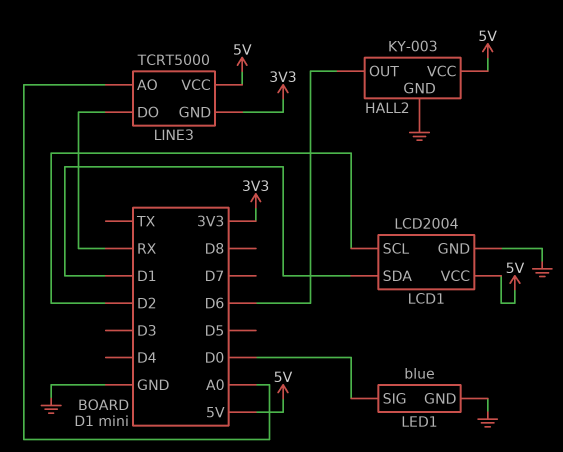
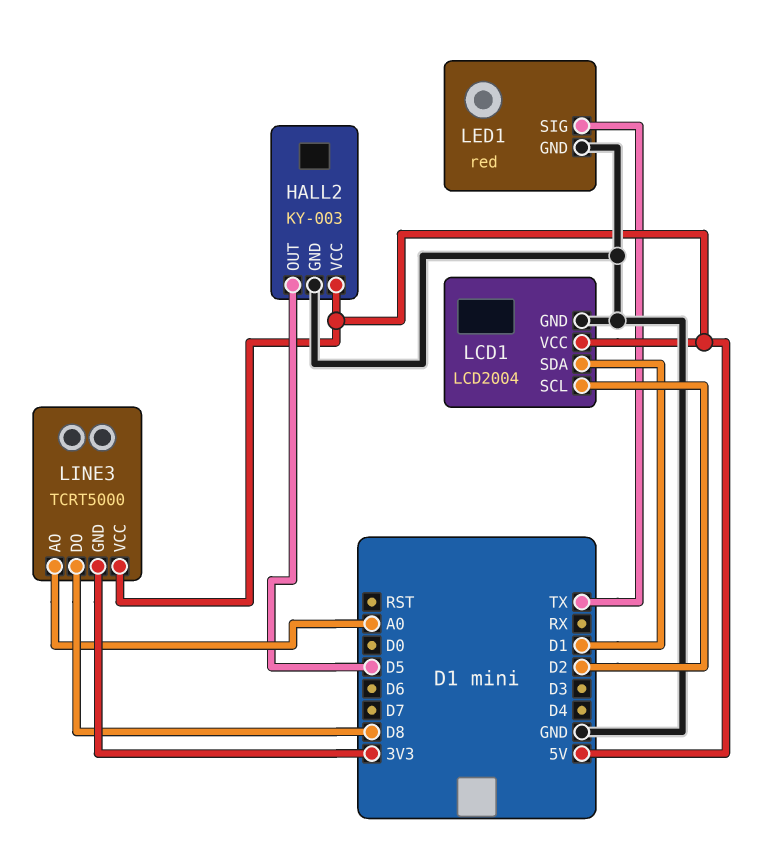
HALL2 pin OUT: D6 -> D5
LED1: blue -> red
LED1 pin SIG: D0 -> TX
LINE3 pin DO: RX -> D8

